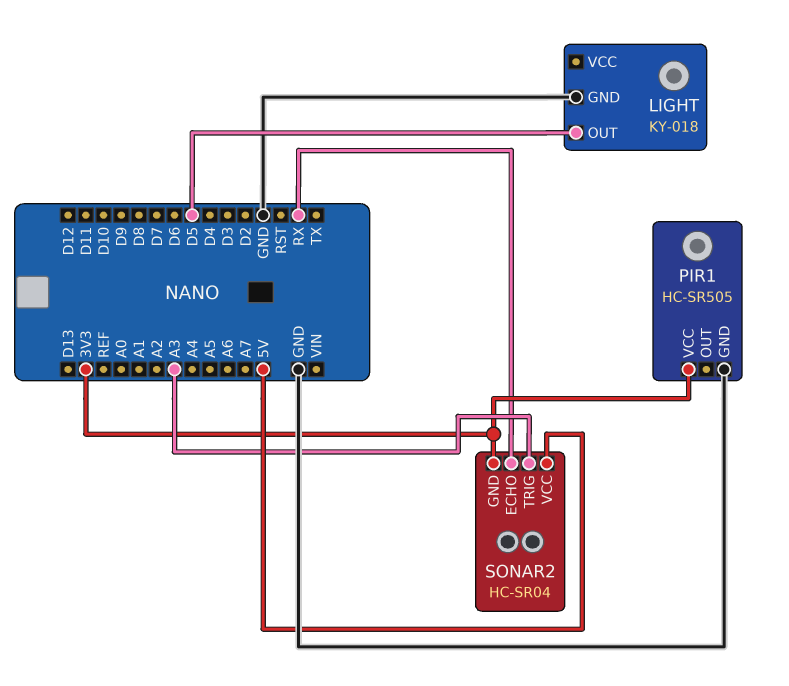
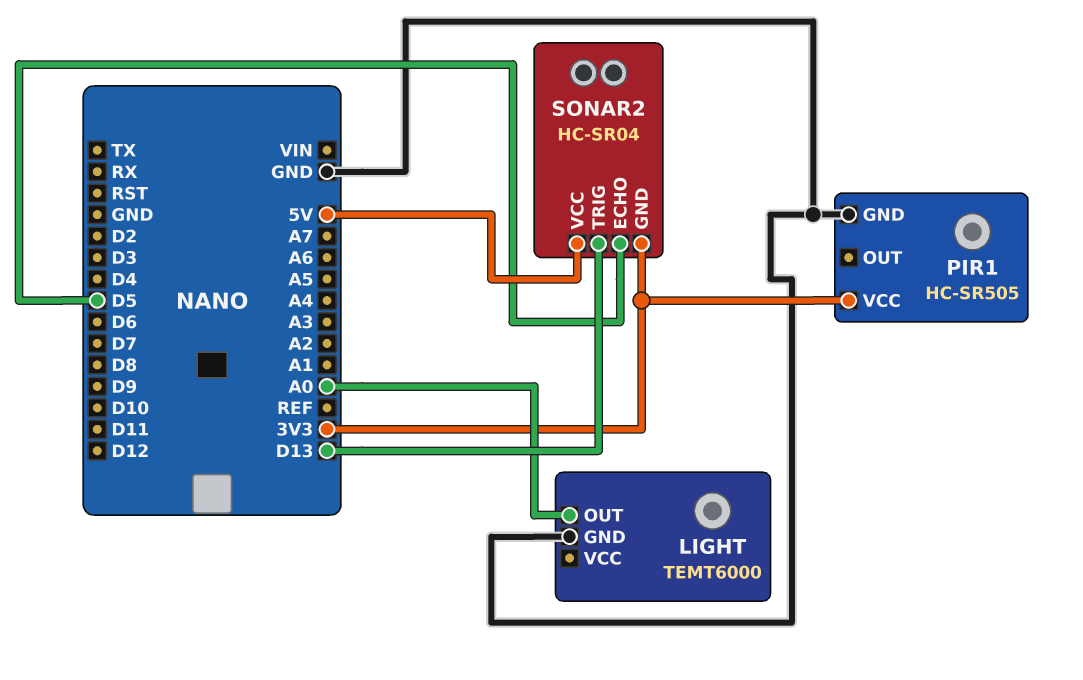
LIGHT: KY-018 -> TEMT6000
LIGHT pin OUT: D5 -> A0
SONAR2 pin ECHO: RX -> D5
SONAR2 pin TRIG: A3 -> D13

